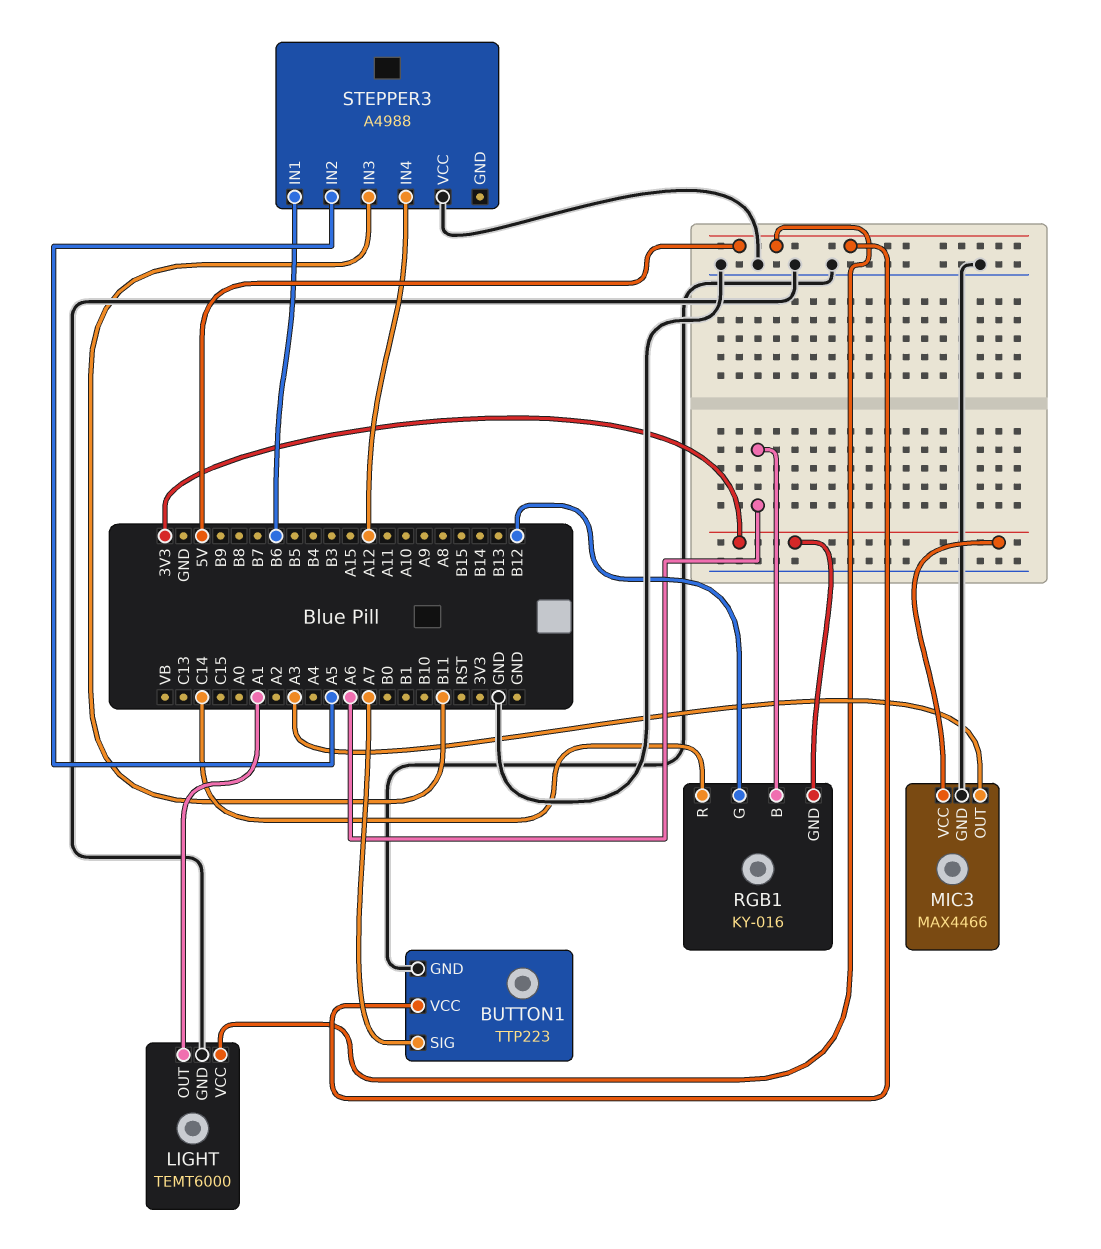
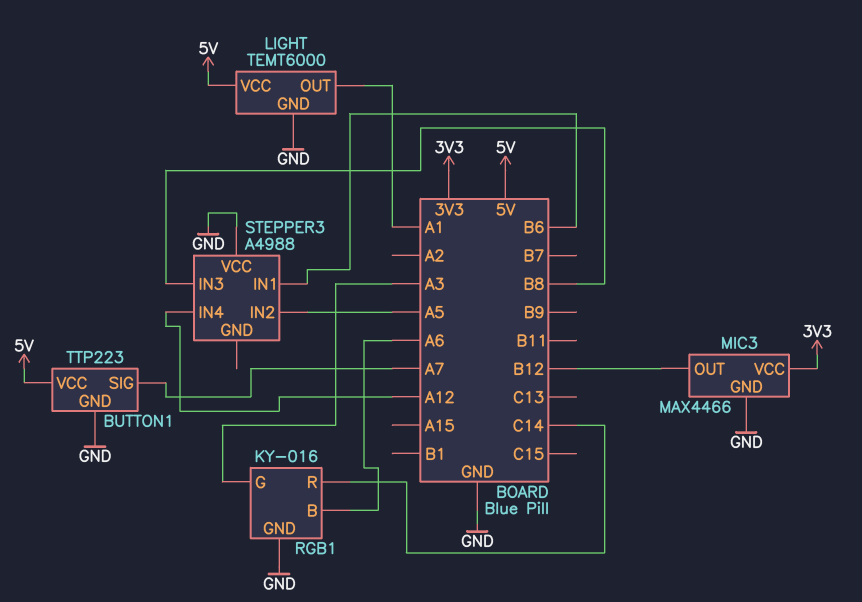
MIC3 pin OUT: A3 -> B12
RGB1 pin G: B12 -> A3
RGB1 pin GND: 3V3 -> GND
STEPPER3 pin IN3: B11 -> B8

